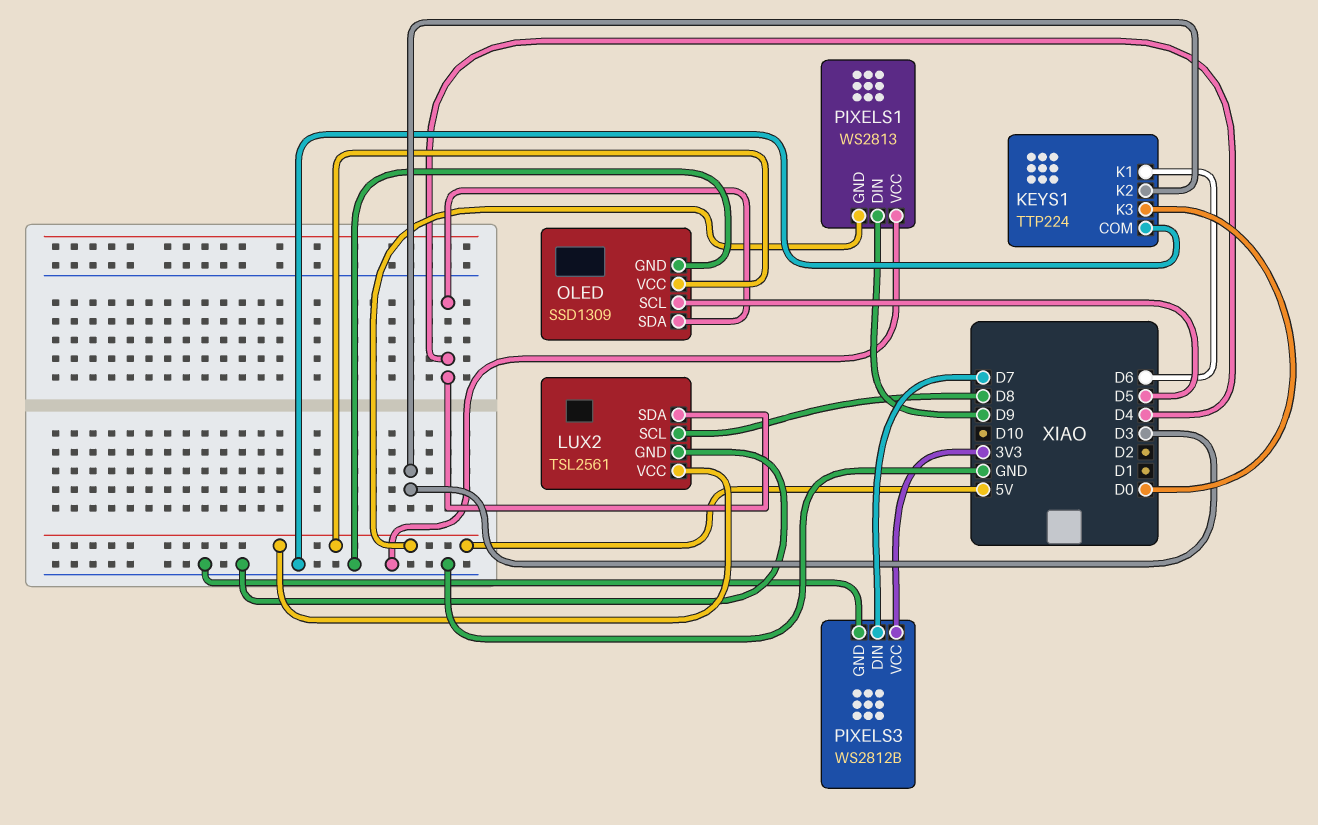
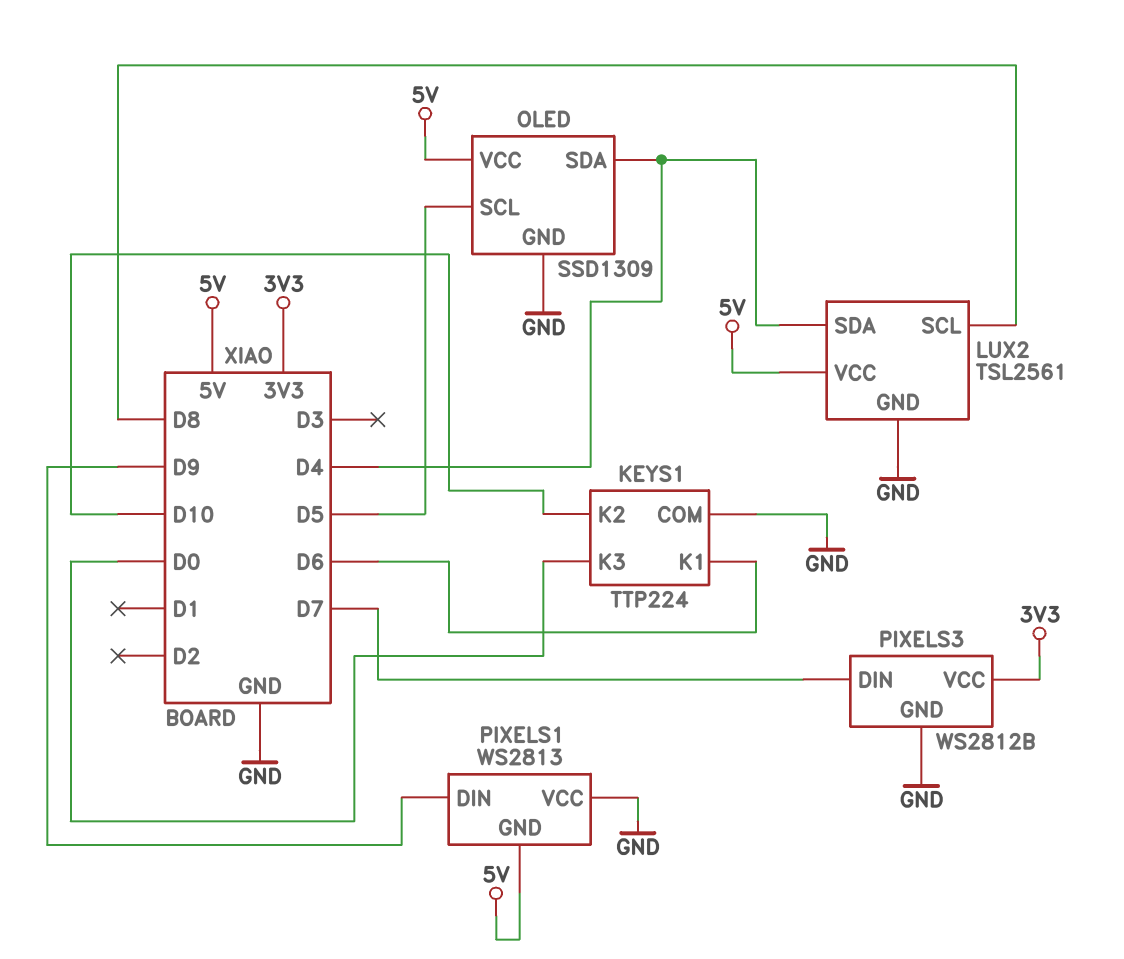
KEYS1 pin K2: D3 -> D10

